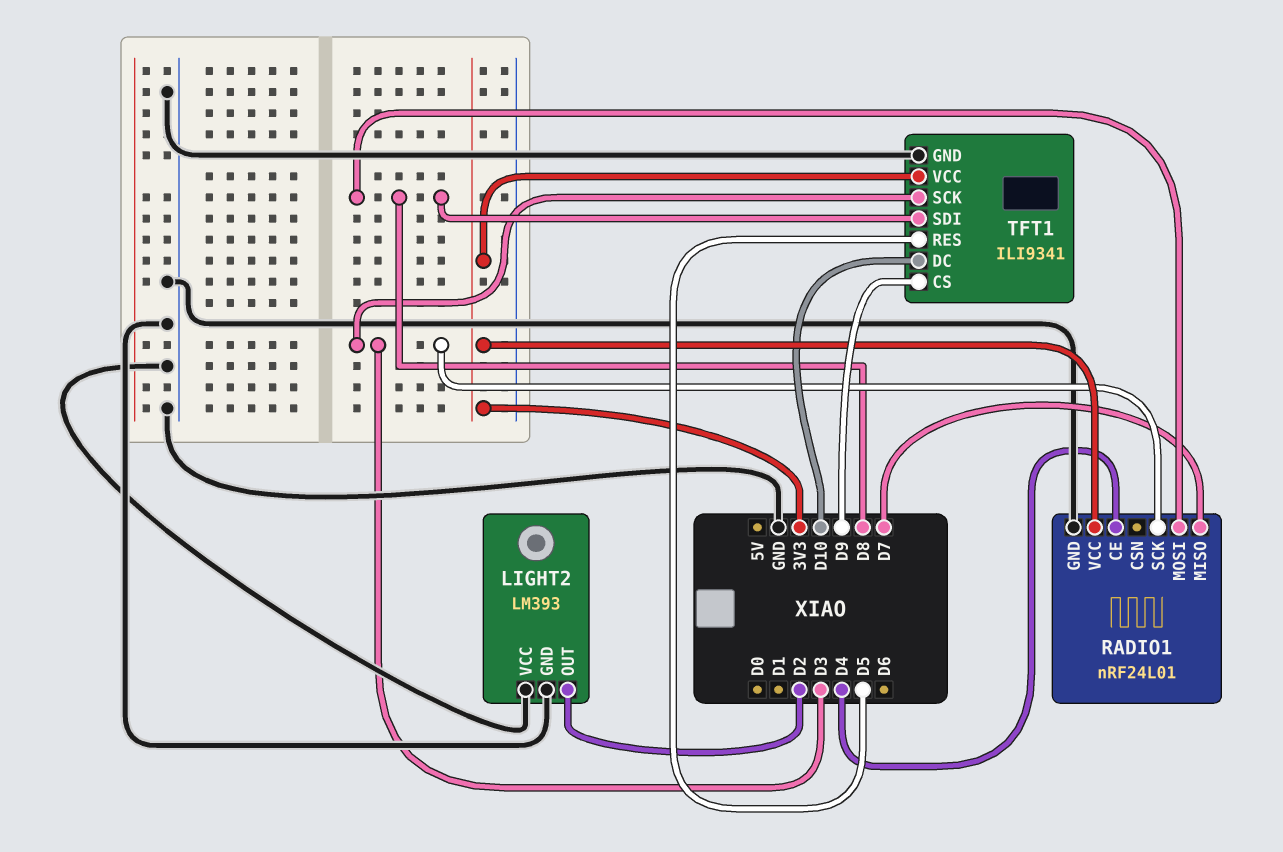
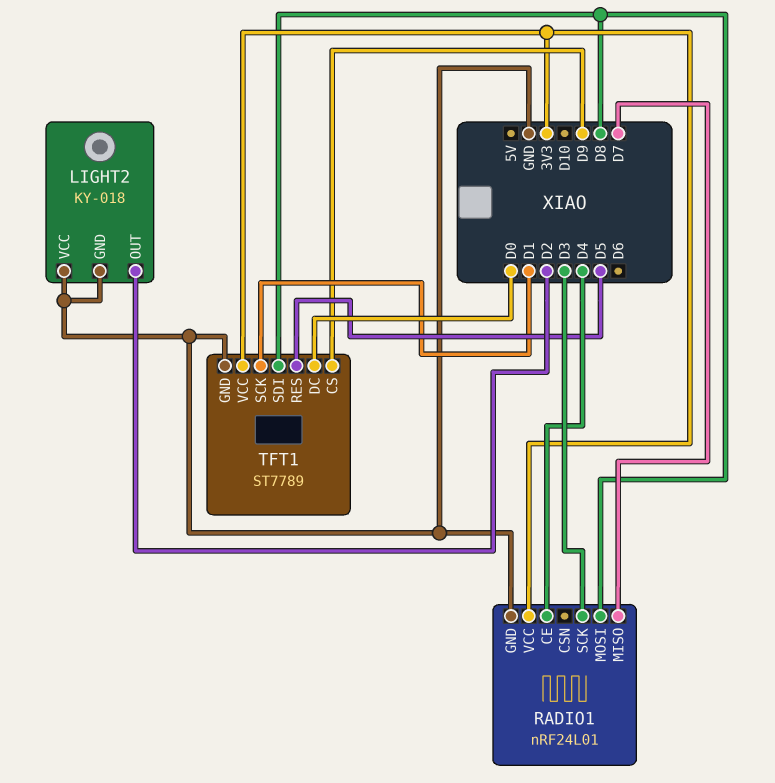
LIGHT2: LM393 -> KY-018
TFT1: ILI9341 -> ST7789
TFT1 pin DC: D10 -> D0
TFT1 pin SCK: D3 -> D1

